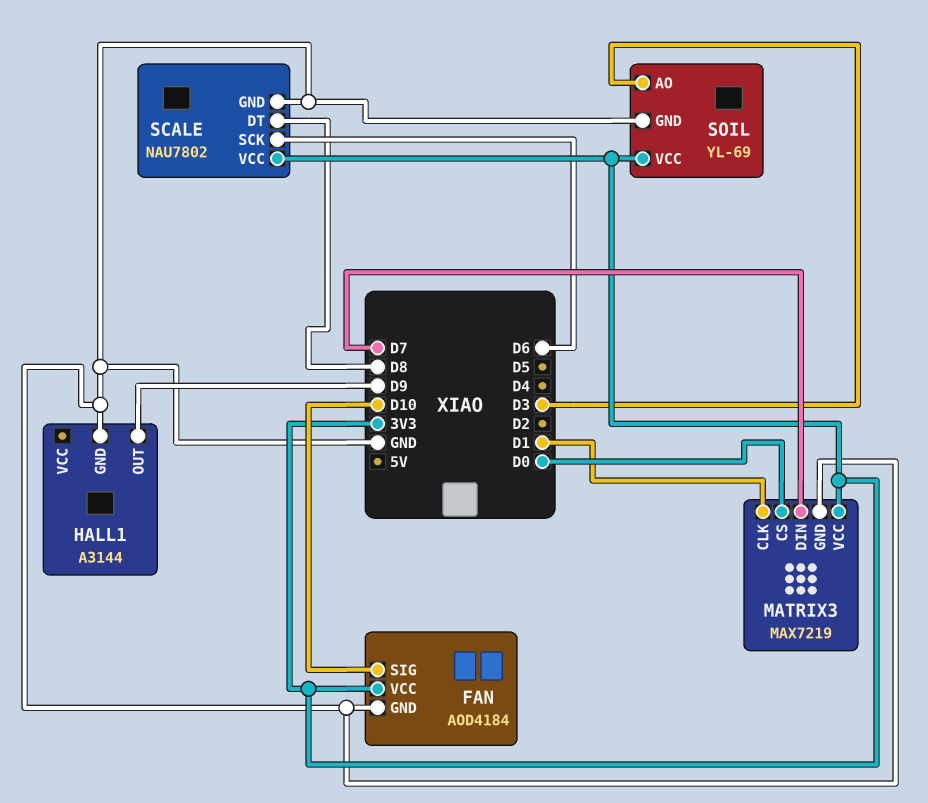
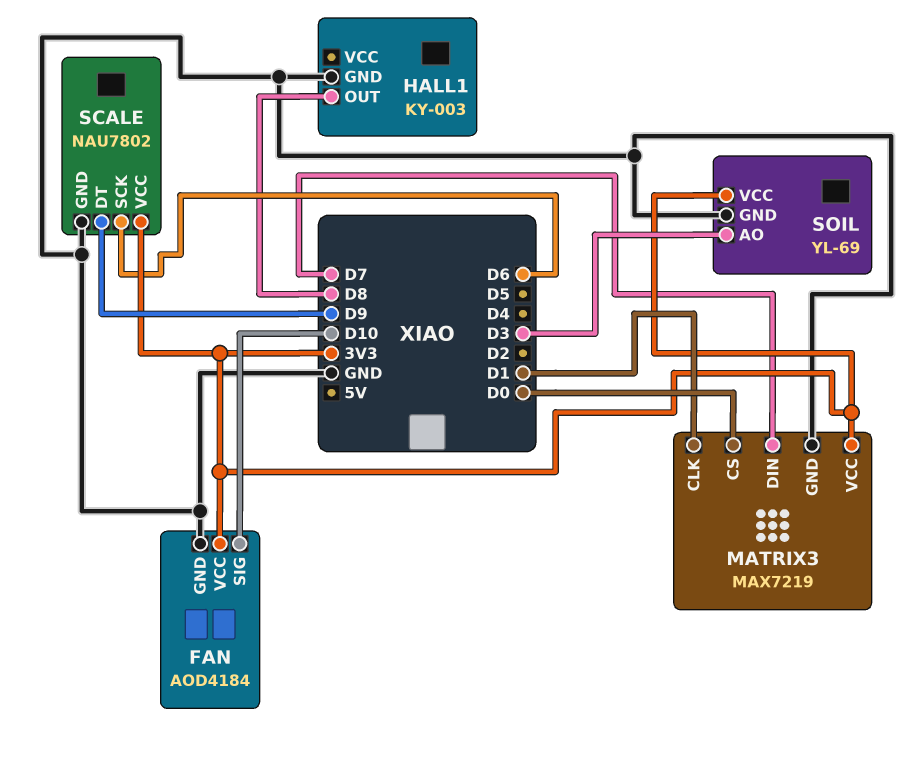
HALL1: A3144 -> KY-003
HALL1 pin OUT: D9 -> D8
SCALE pin DT: D8 -> D9

